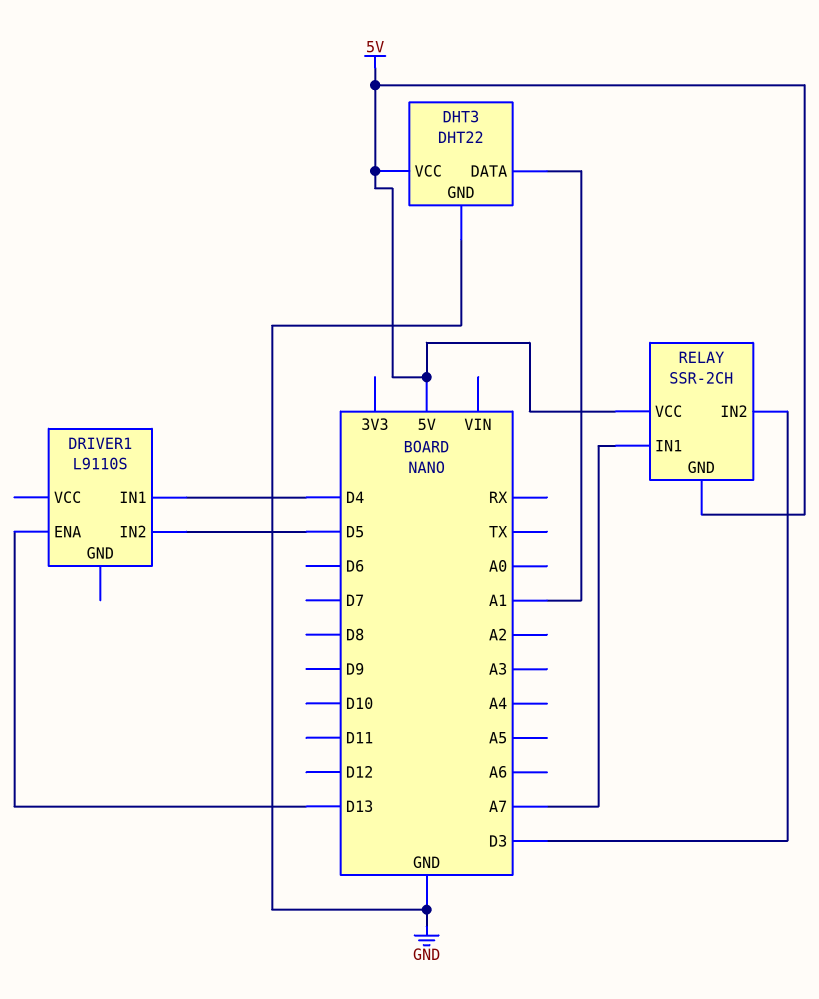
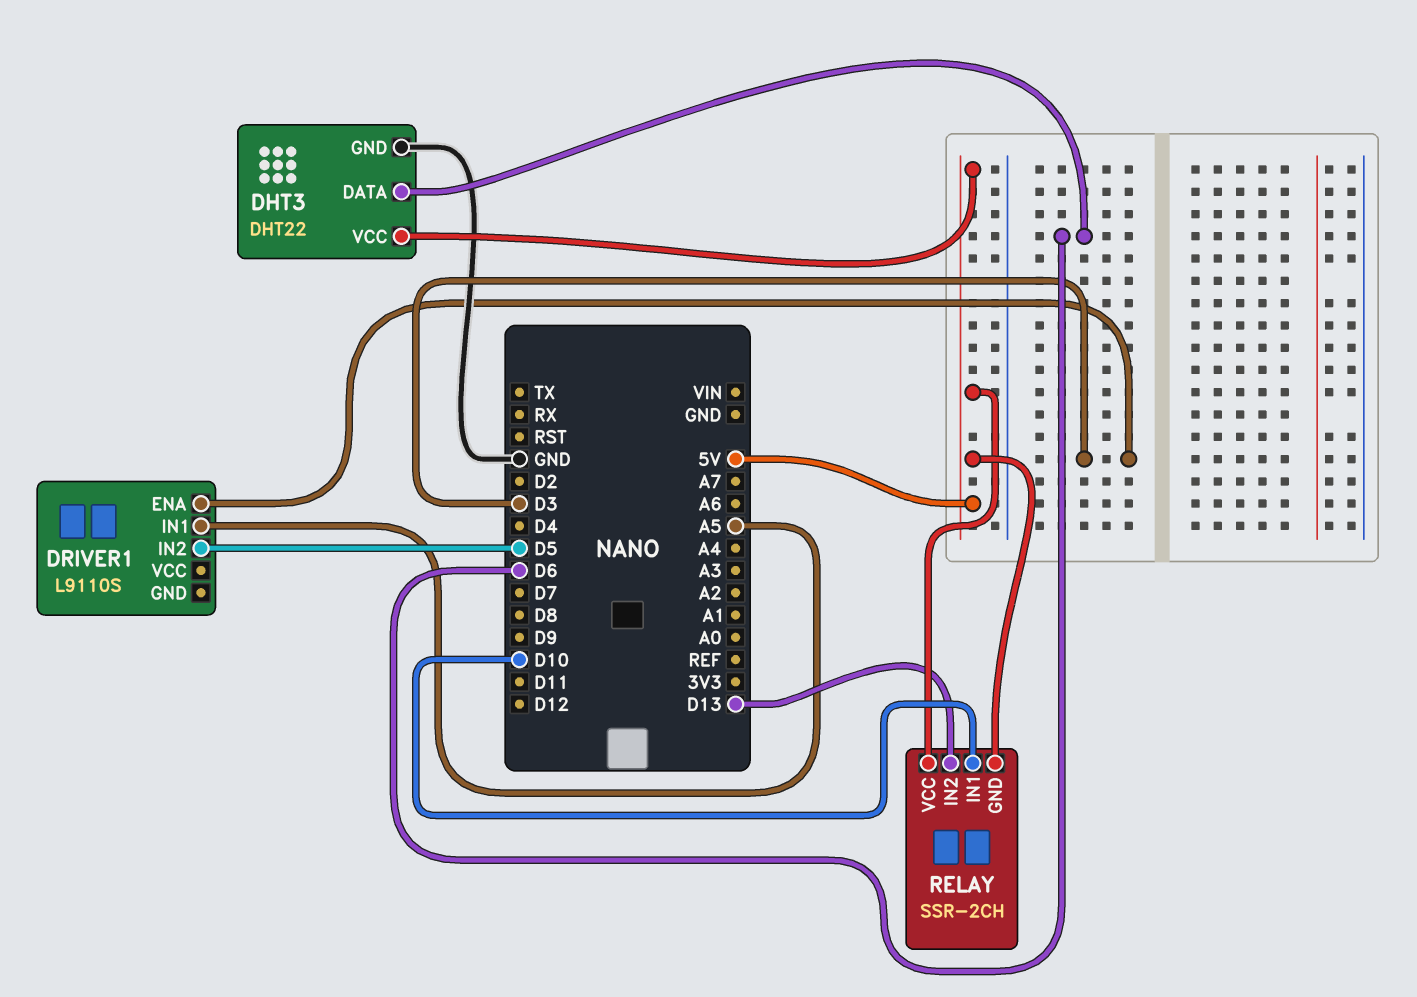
DHT3 pin DATA: A1 -> D6
DRIVER1 pin ENA: D13 -> D3
DRIVER1 pin IN1: D4 -> A5
RELAY pin IN1: A7 -> D10
RELAY pin IN2: D3 -> D13

